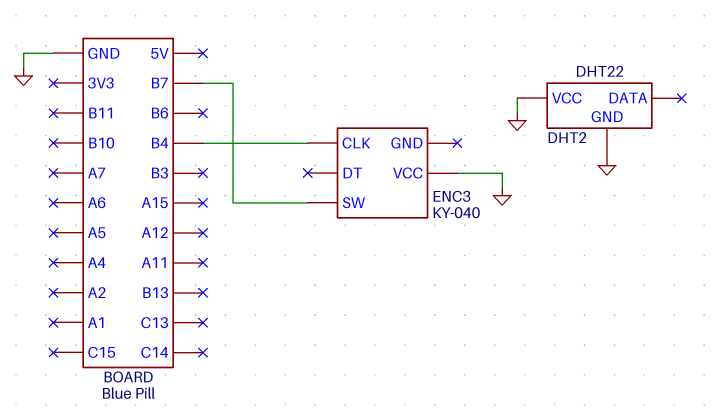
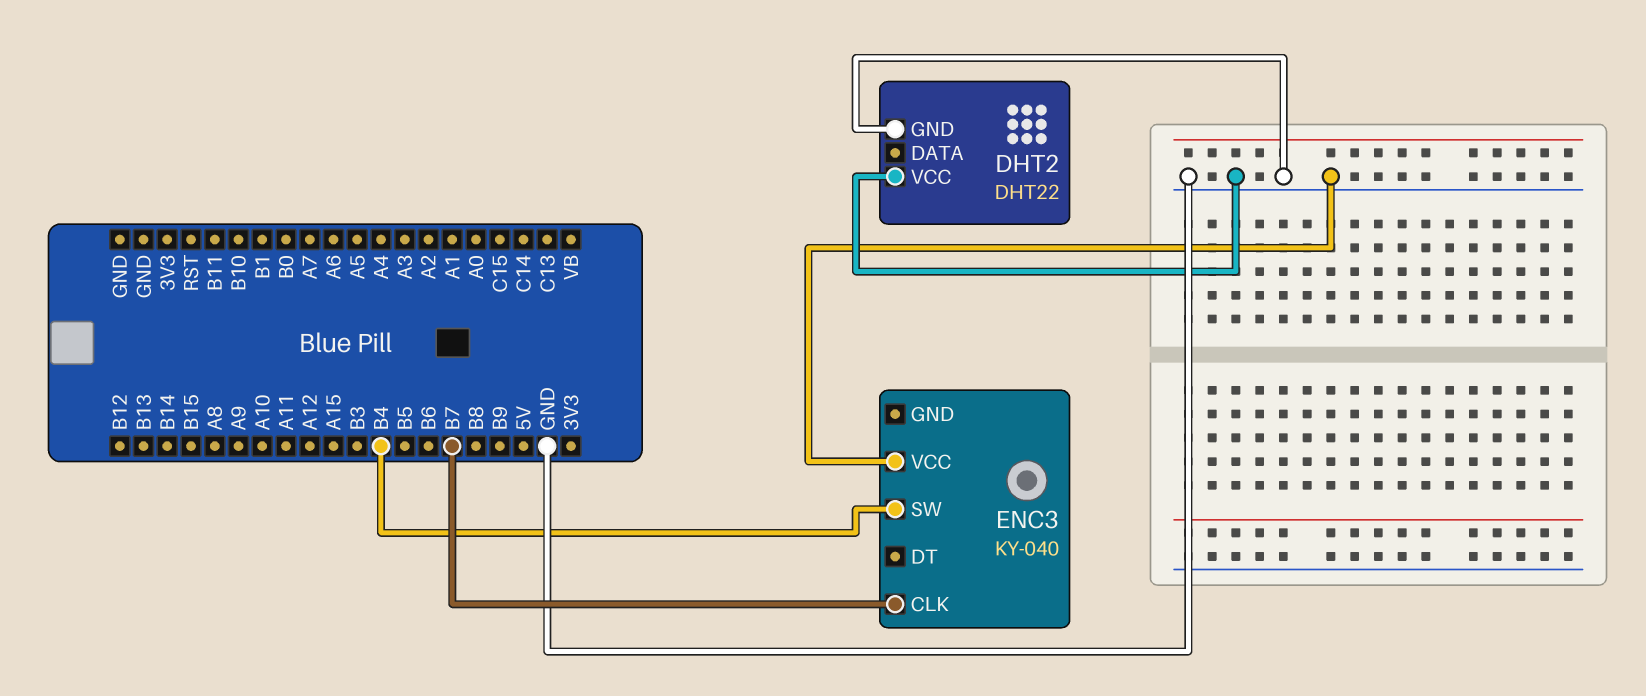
ENC3 pin CLK: B4 -> B7
ENC3 pin SW: B7 -> B4

